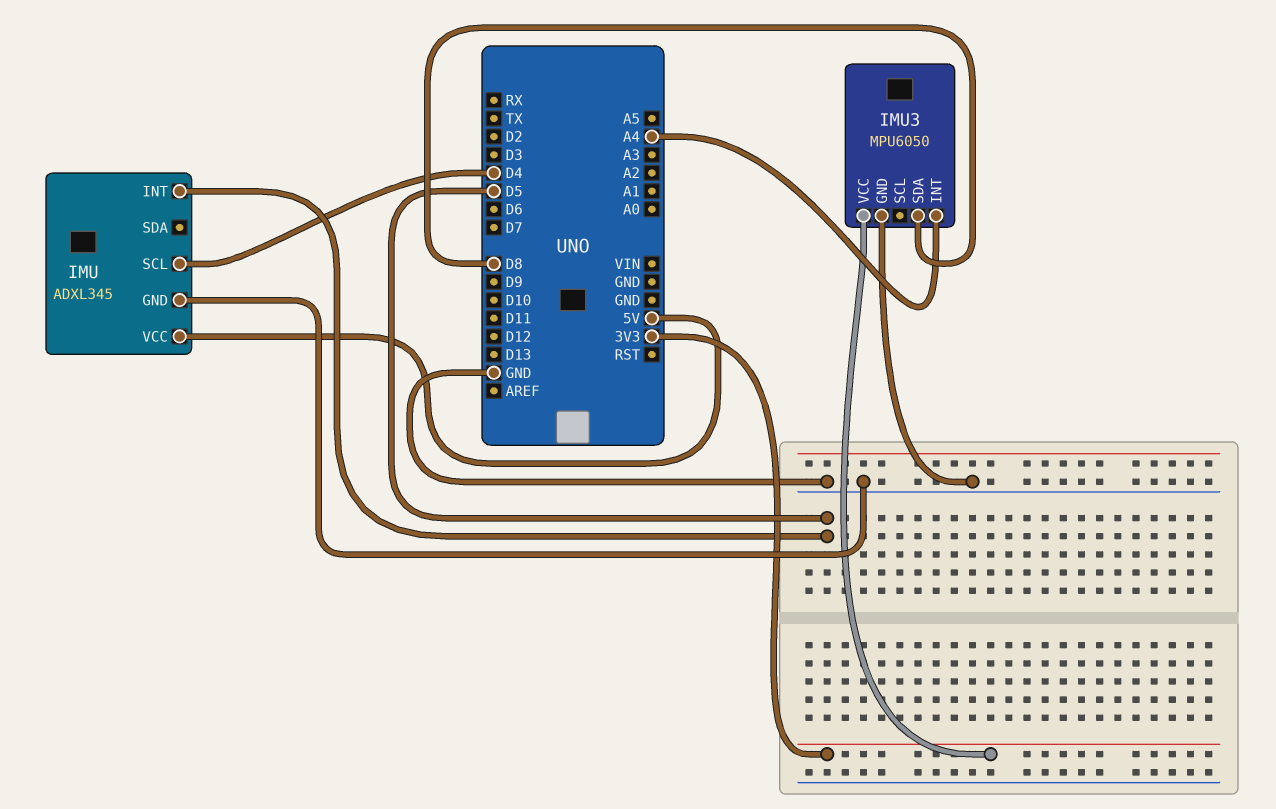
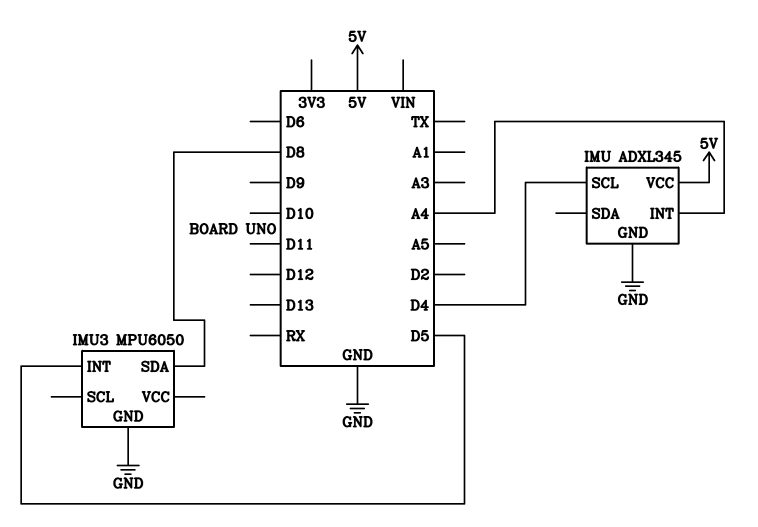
IMU pin INT: D5 -> A4
IMU3 pin INT: A4 -> D5
IMU3 pin VCC: 3V3 -> none

